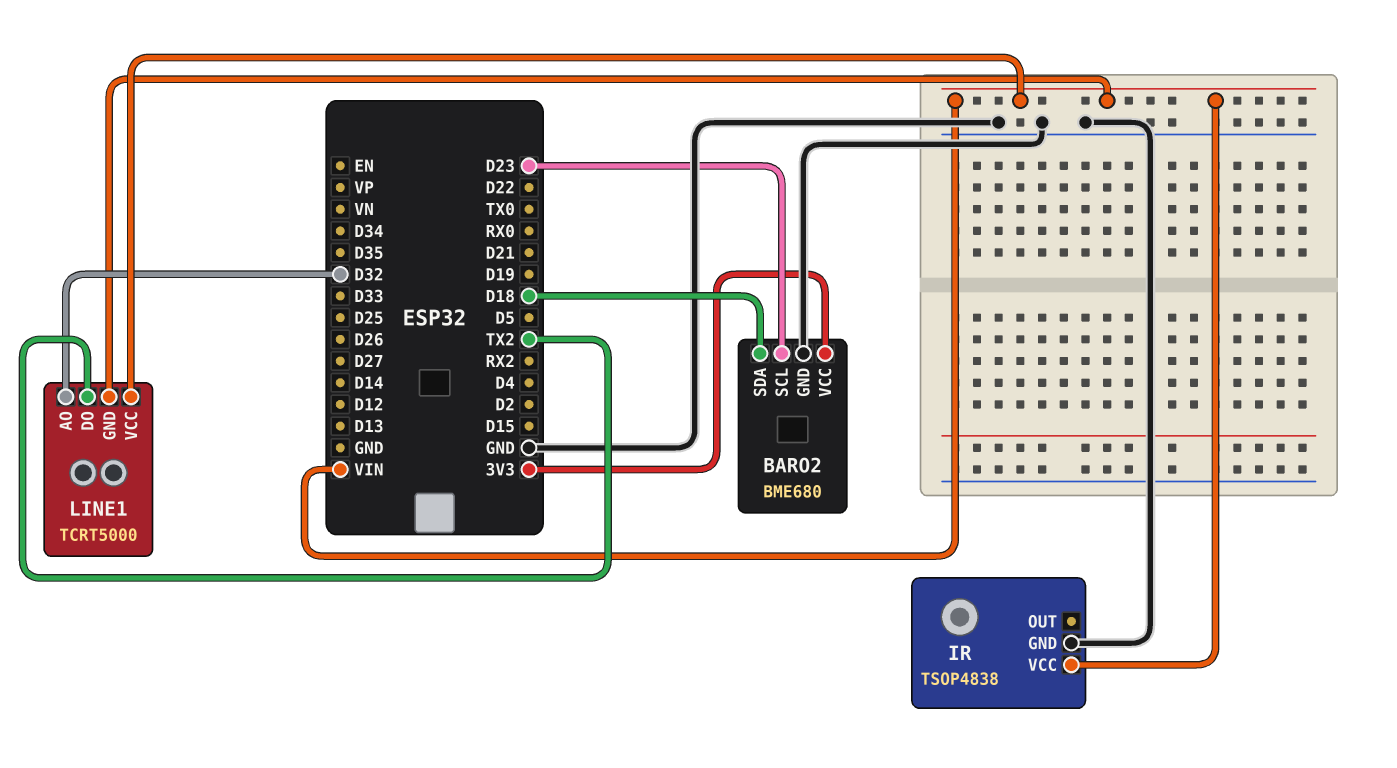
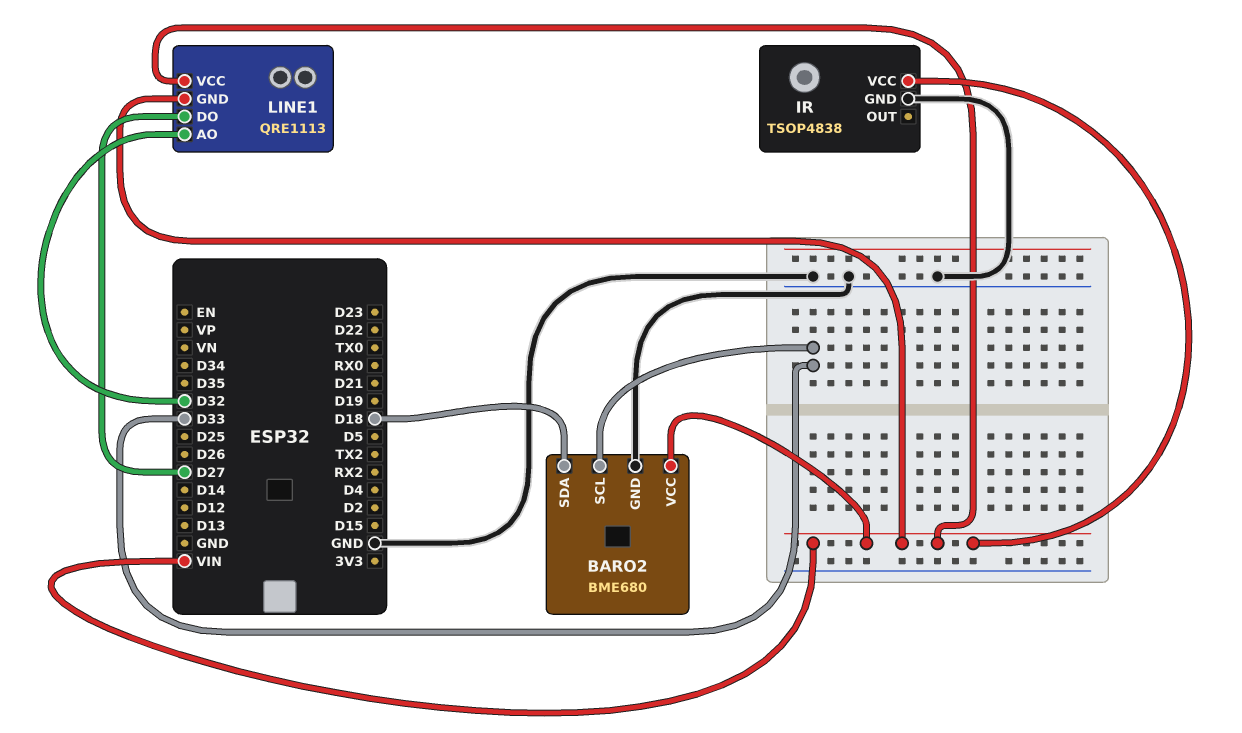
BARO2 pin SCL: D23 -> D33
BARO2 pin VCC: 3V3 -> VIN
LINE1: TCRT5000 -> QRE1113
LINE1 pin DO: TX2 -> D27

